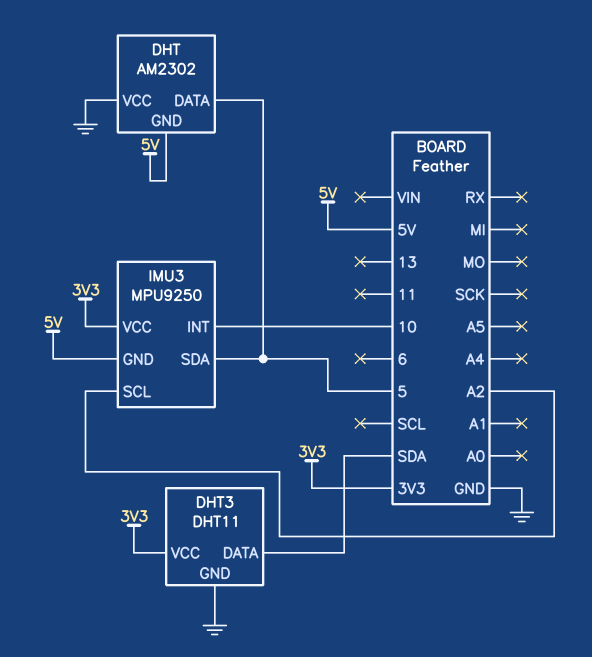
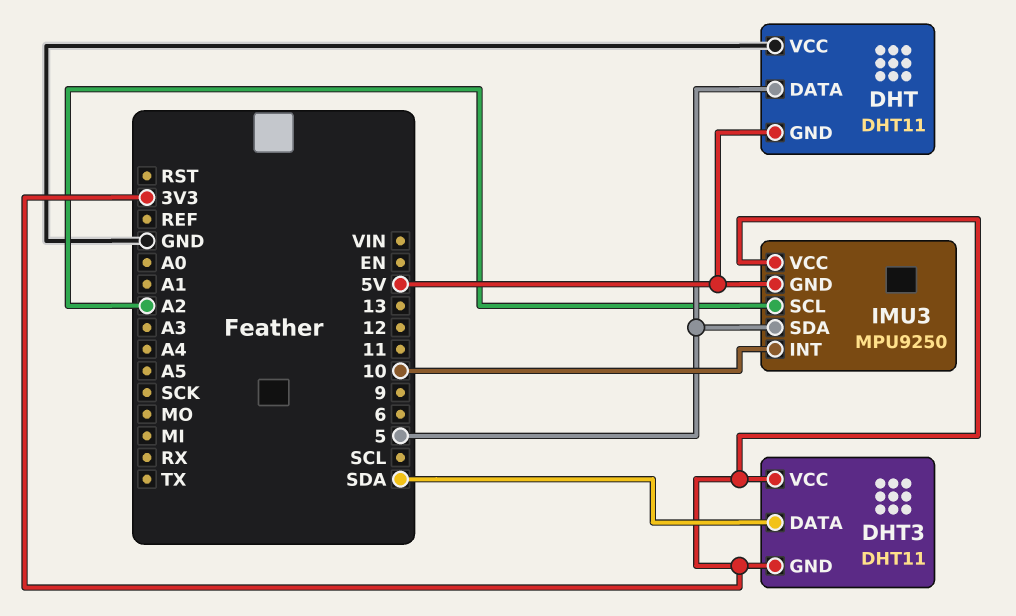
DHT: AM2302 -> DHT11
DHT3 pin GND: GND -> 3V3

